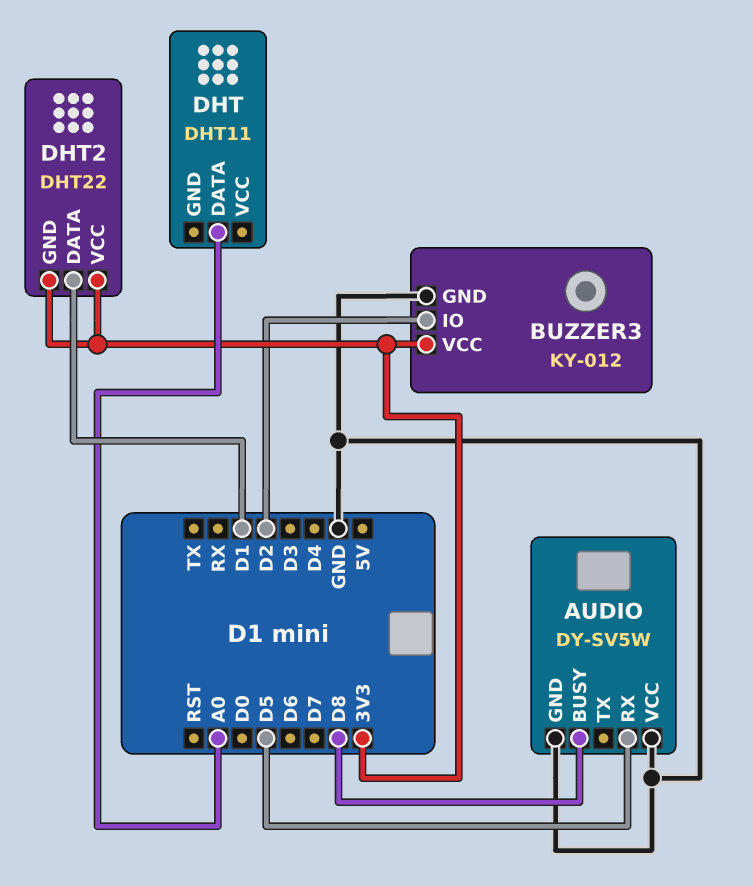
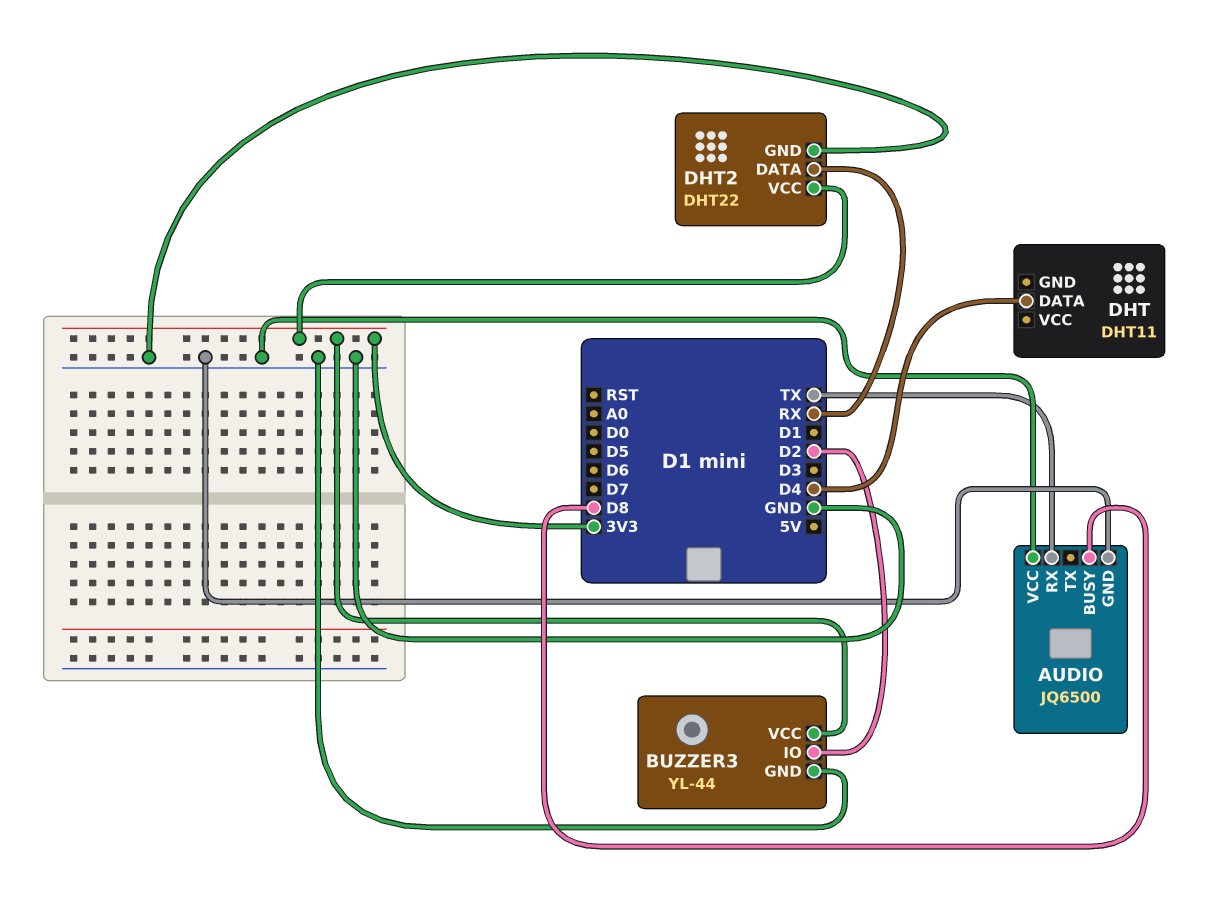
AUDIO: DY-SV5W -> JQ6500
AUDIO pin RX: D5 -> TX
BUZZER3: KY-012 -> YL-44
DHT pin DATA: A0 -> D4
DHT2 pin DATA: D1 -> RX
DHT2 pin GND: 3V3 -> GND

